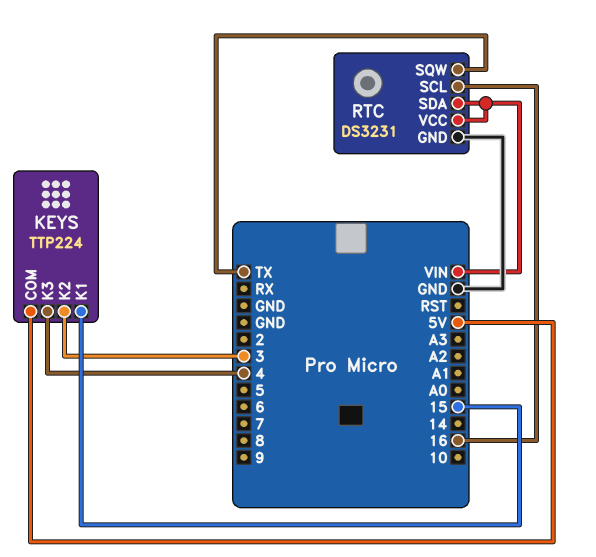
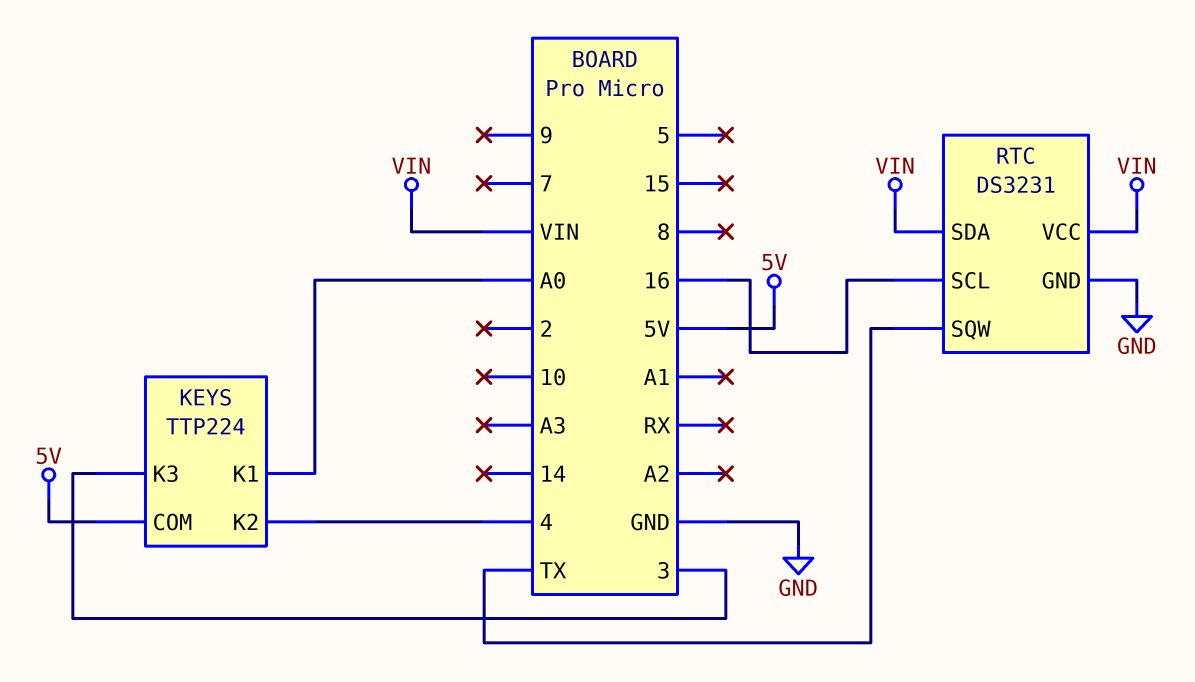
KEYS pin K1: 15 -> A0
KEYS pin K2: 3 -> 4
KEYS pin K3: 4 -> 3

